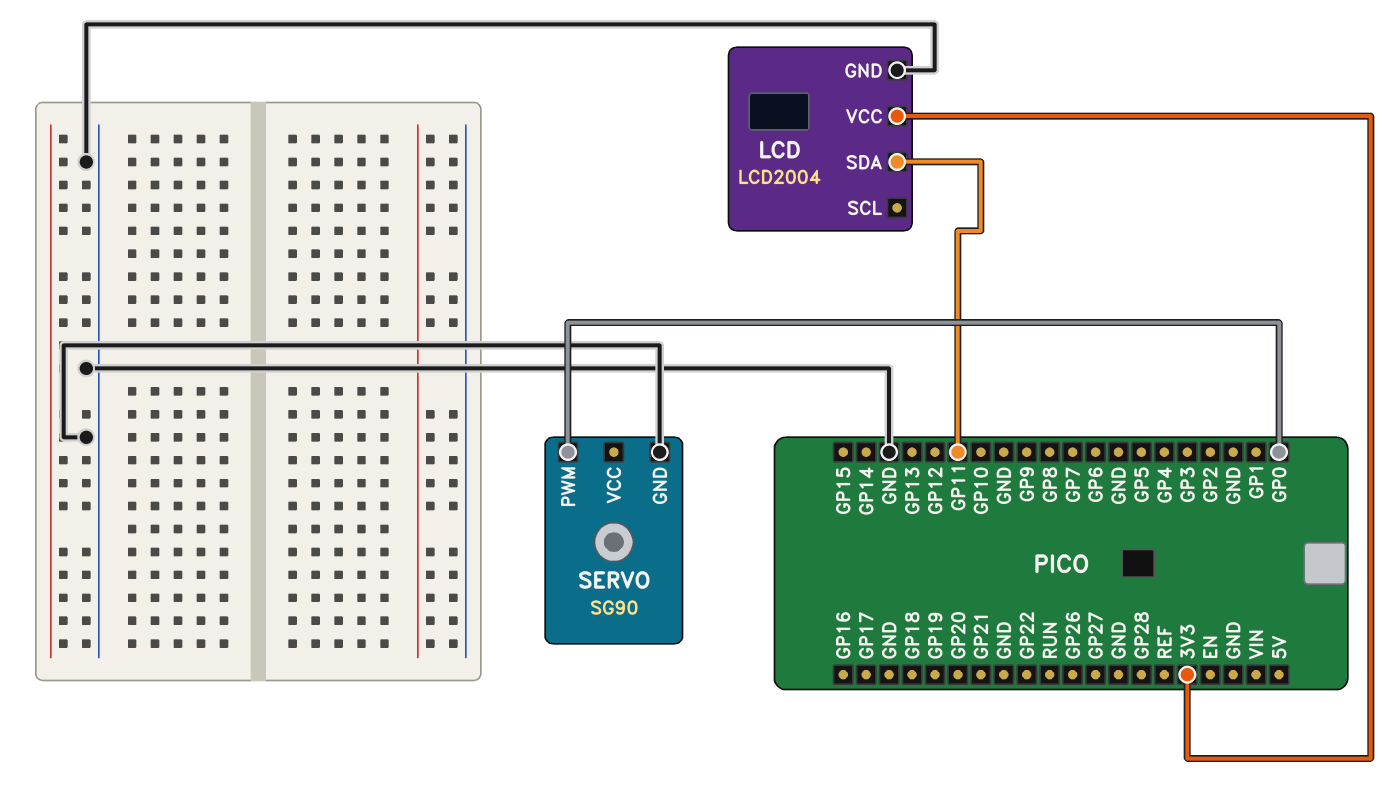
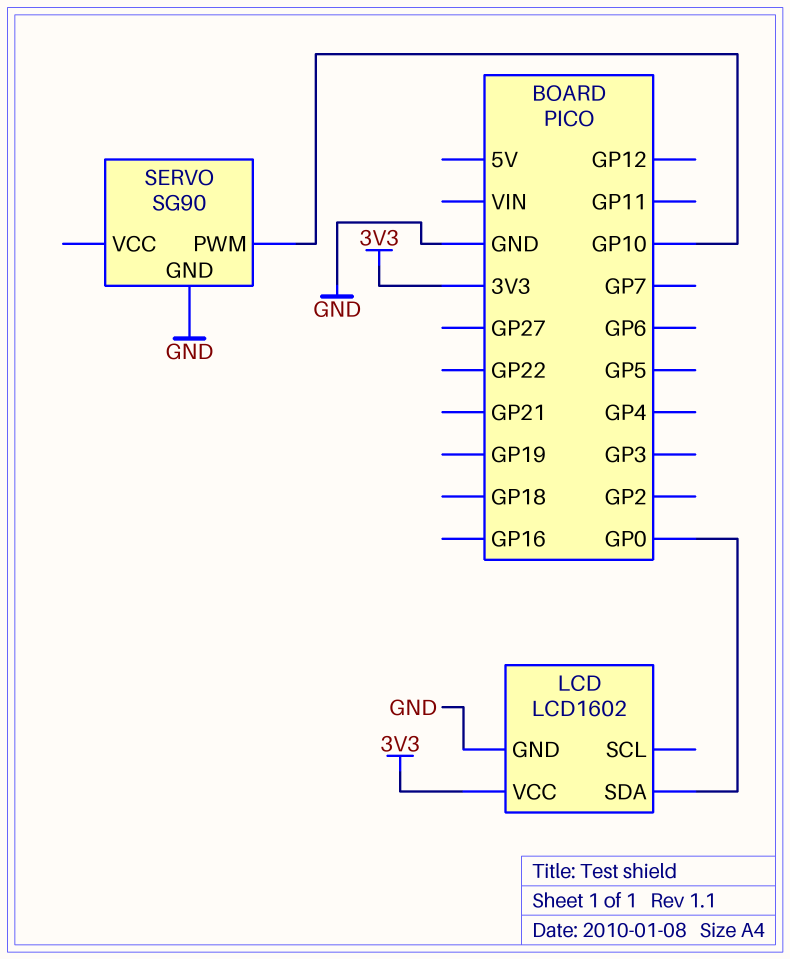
LCD: LCD2004 -> LCD1602
LCD pin SDA: GP11 -> GP0
SERVO pin PWM: GP0 -> GP10

